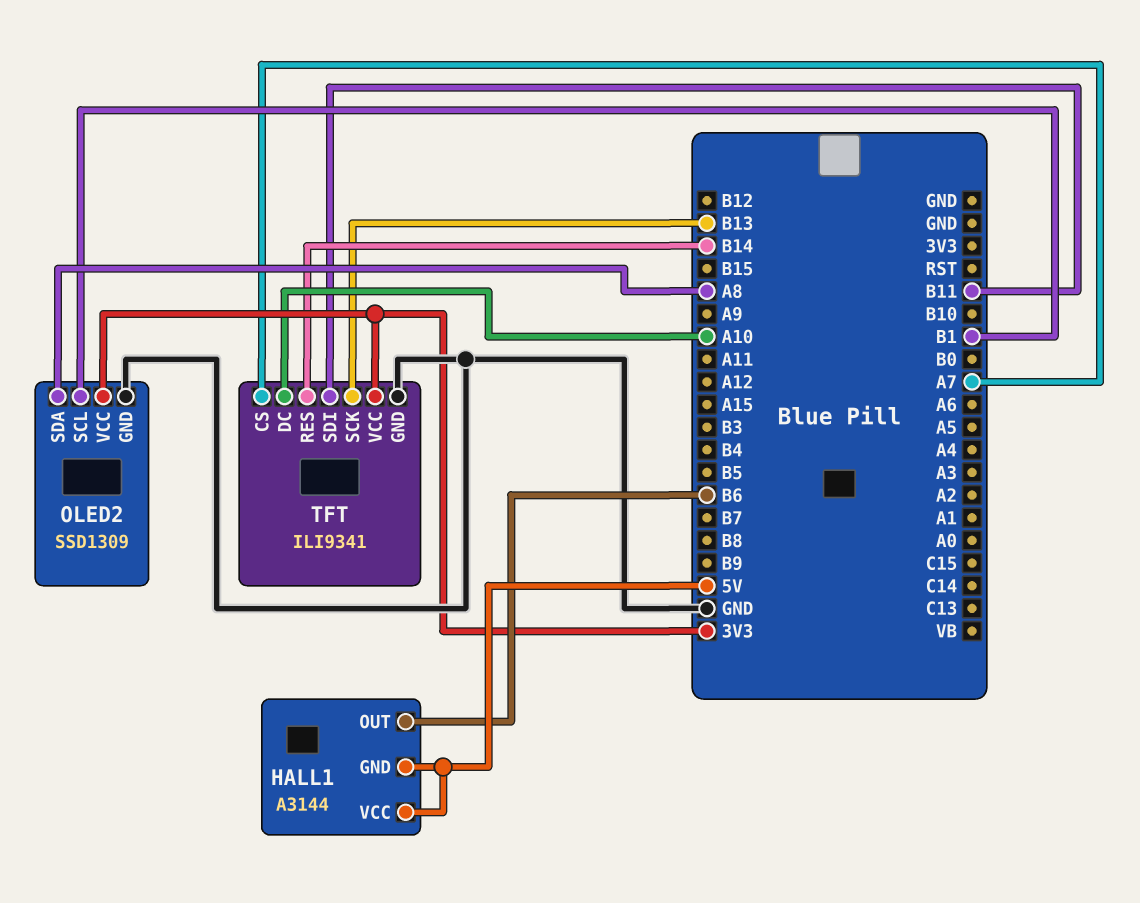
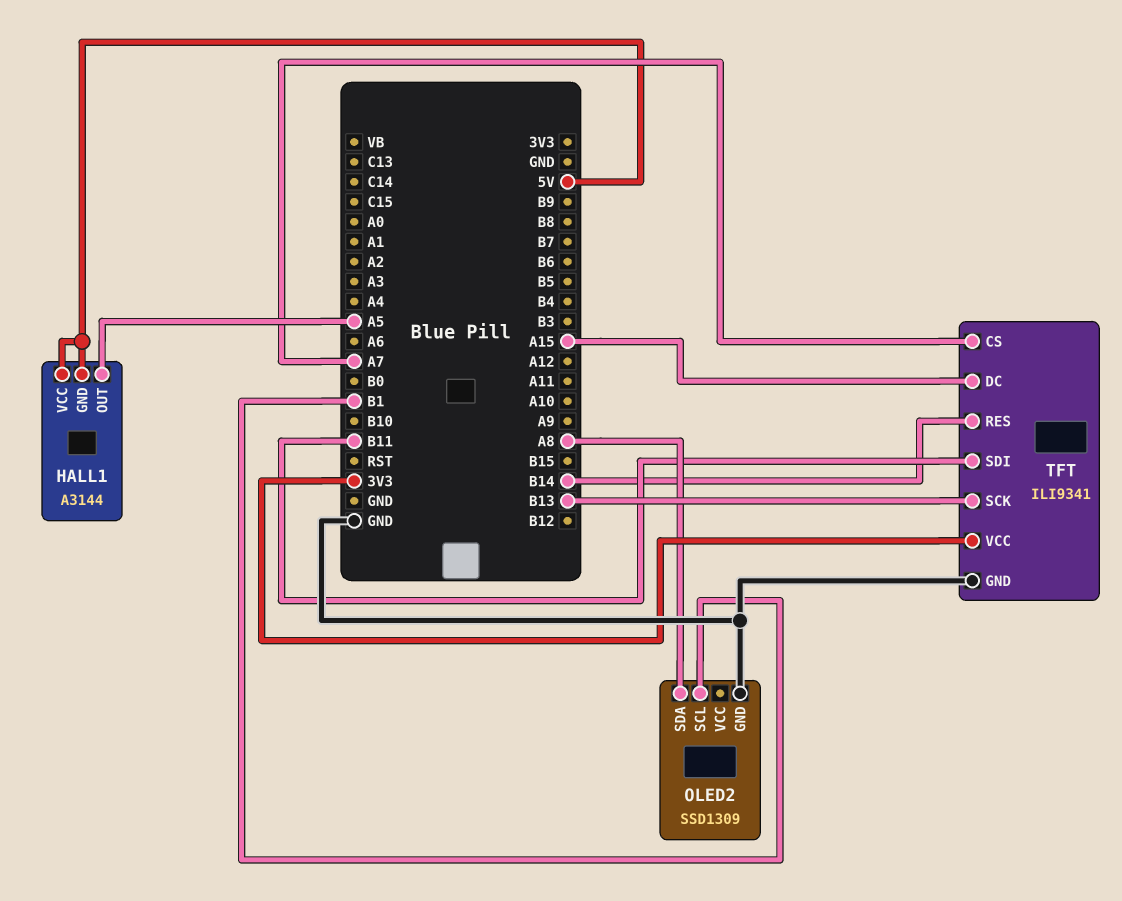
HALL1 pin OUT: B6 -> A5
OLED2 pin VCC: 3V3 -> none
TFT pin DC: A10 -> A15

